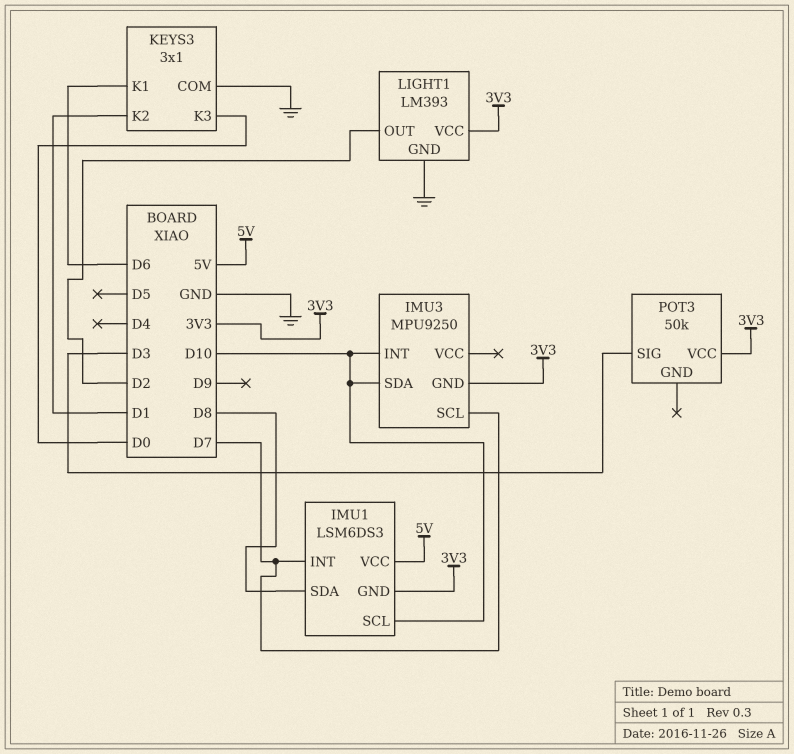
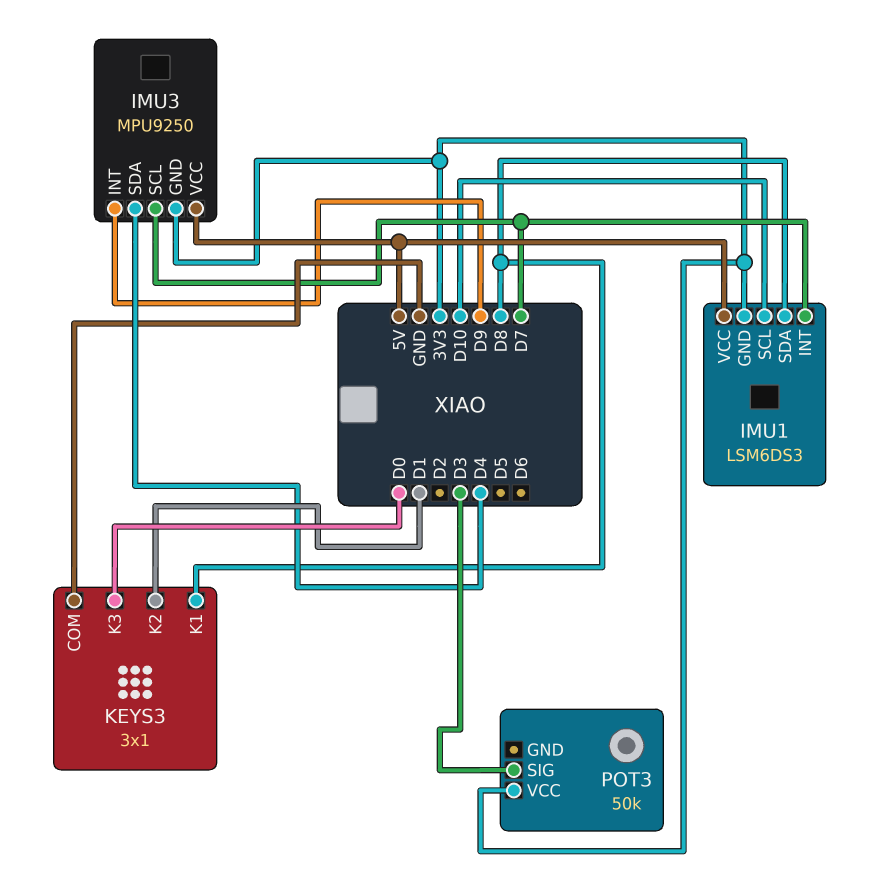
IMU3 pin INT: D10 -> D9
IMU3 pin SDA: D10 -> D4
IMU3 pin VCC: none -> 5V
KEYS3 pin K1: D6 -> D8
LIGHT1: LM393 -> none
LIGHT1 pin GND: GND -> none
LIGHT1 pin OUT: D2 -> none
LIGHT1 pin VCC: 3V3 -> none

